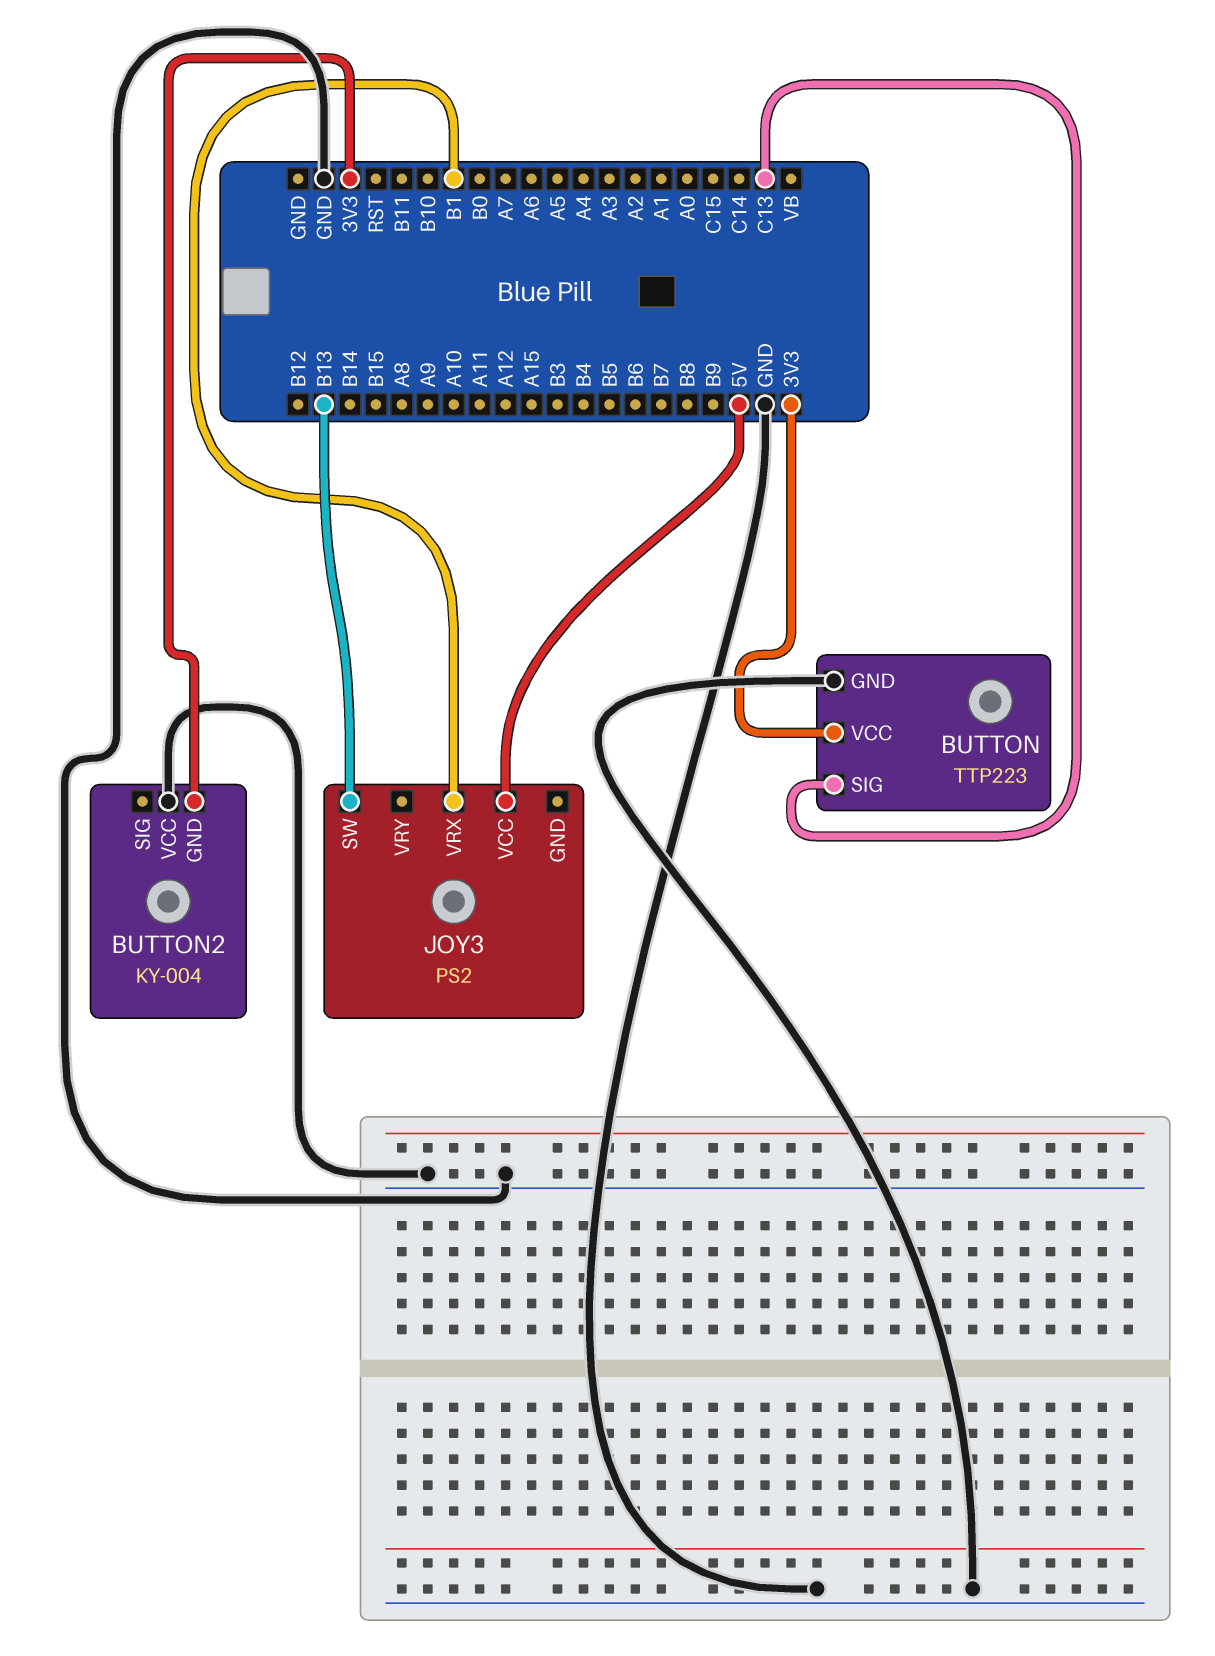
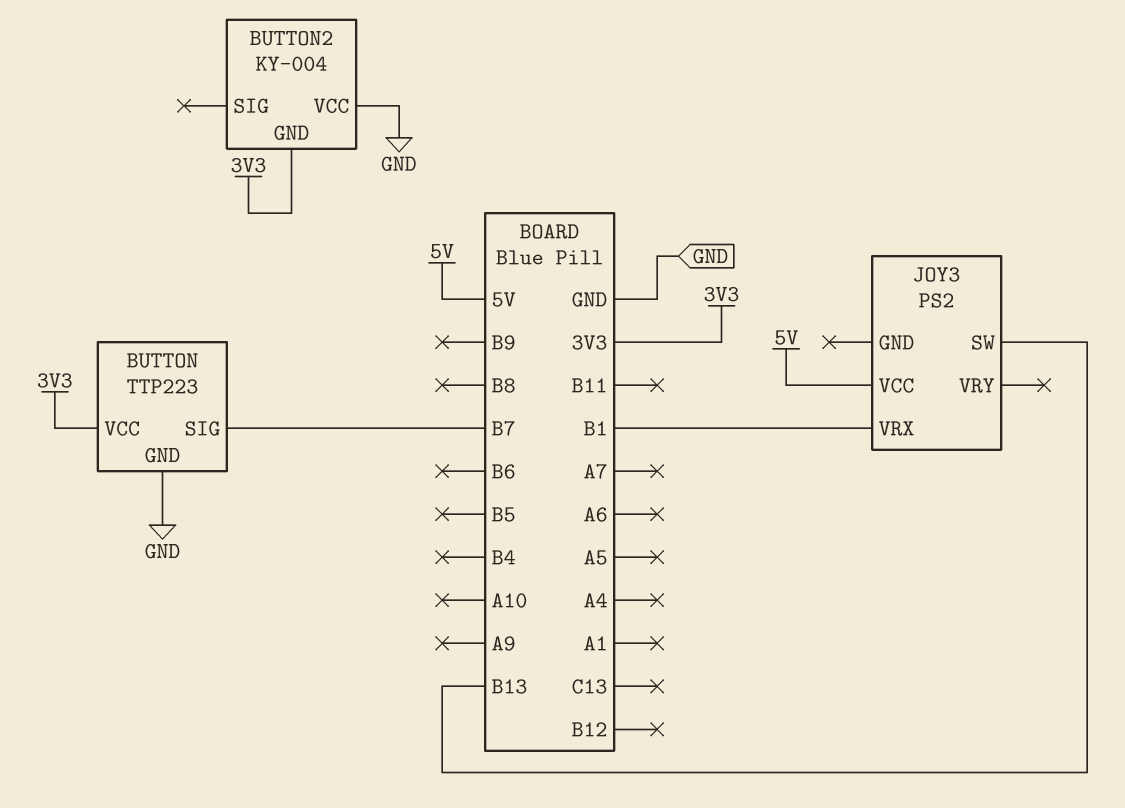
BUTTON pin SIG: C13 -> B7

